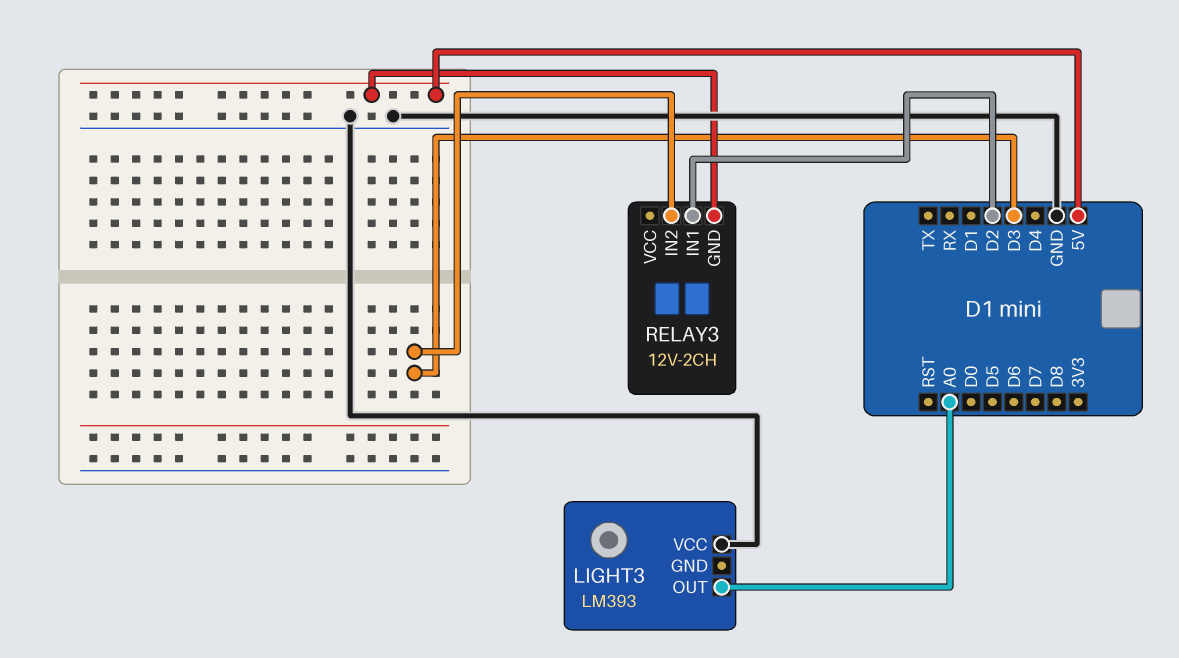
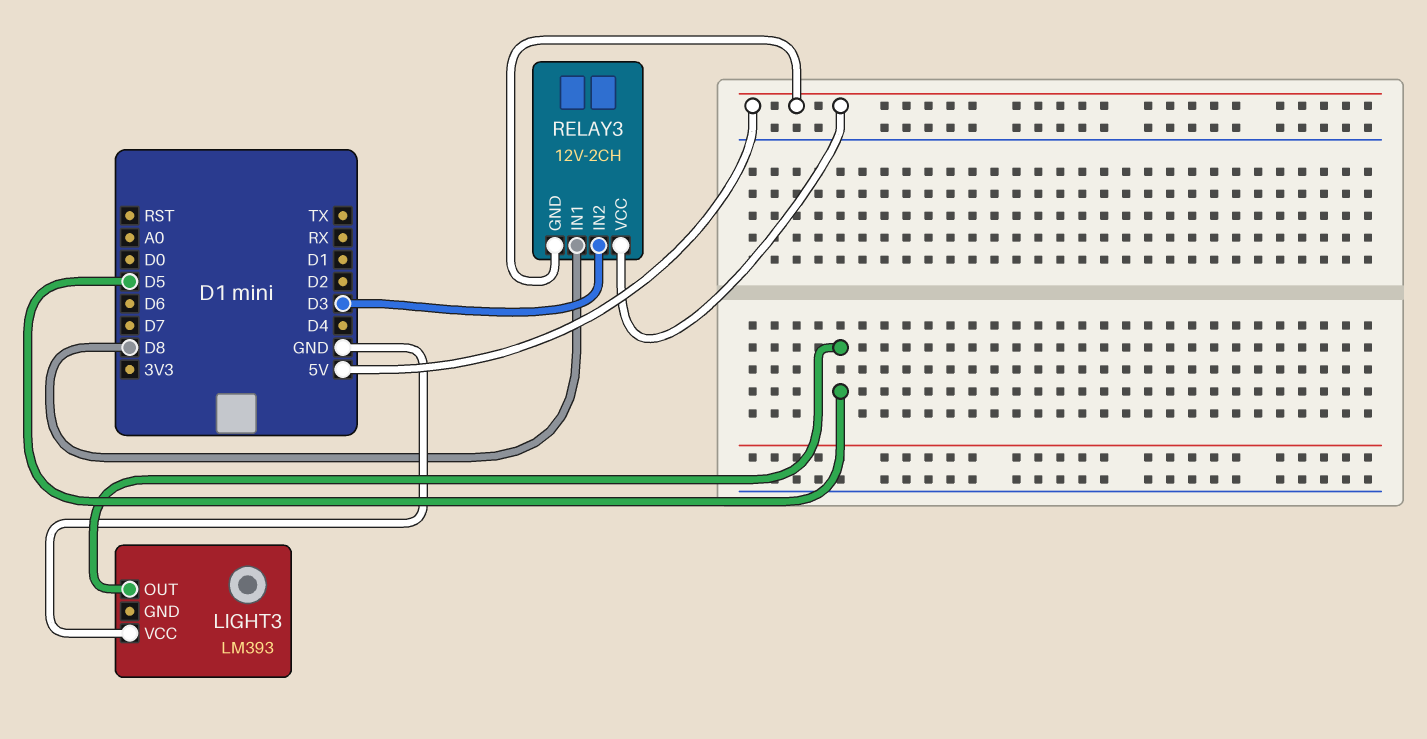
LIGHT3 pin OUT: A0 -> D5
RELAY3 pin IN1: D2 -> D8
RELAY3 pin VCC: none -> 5V

